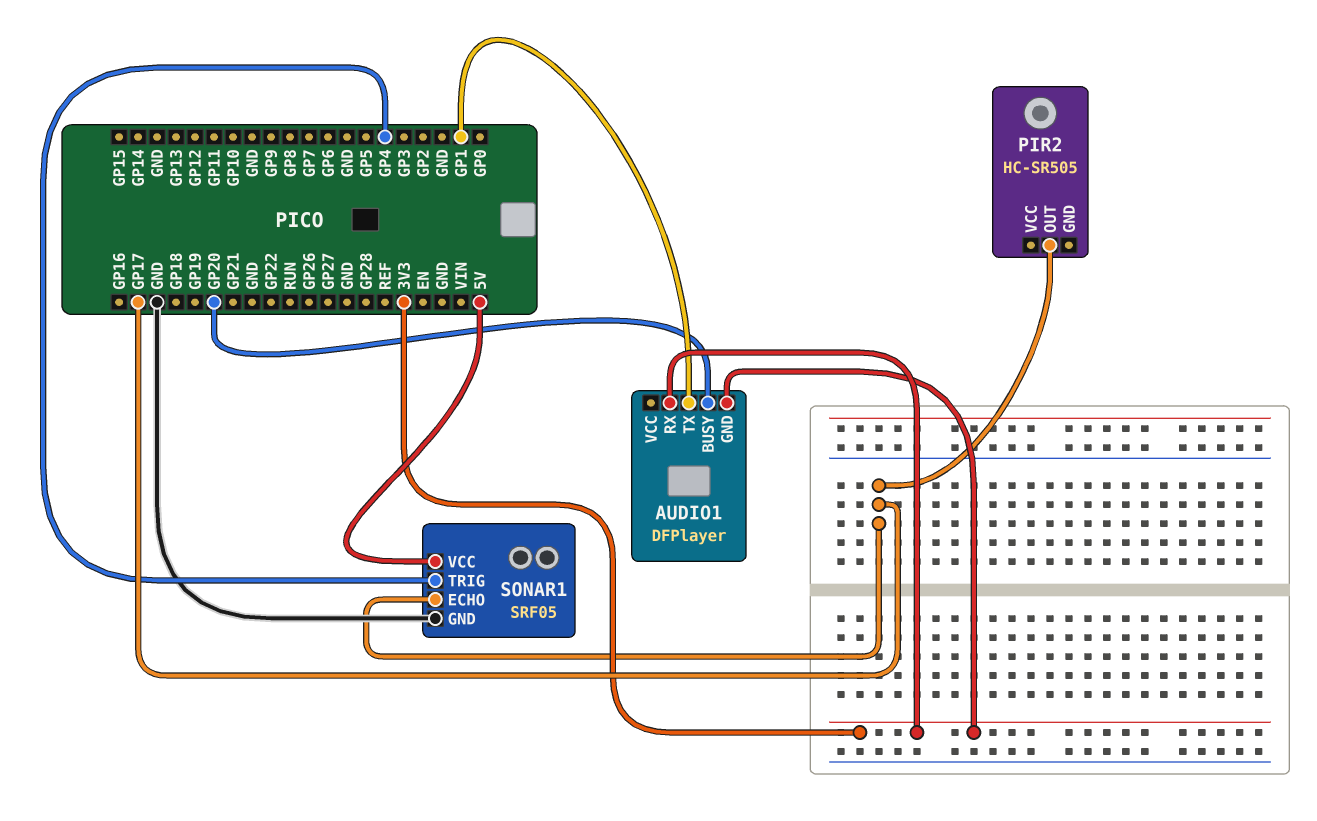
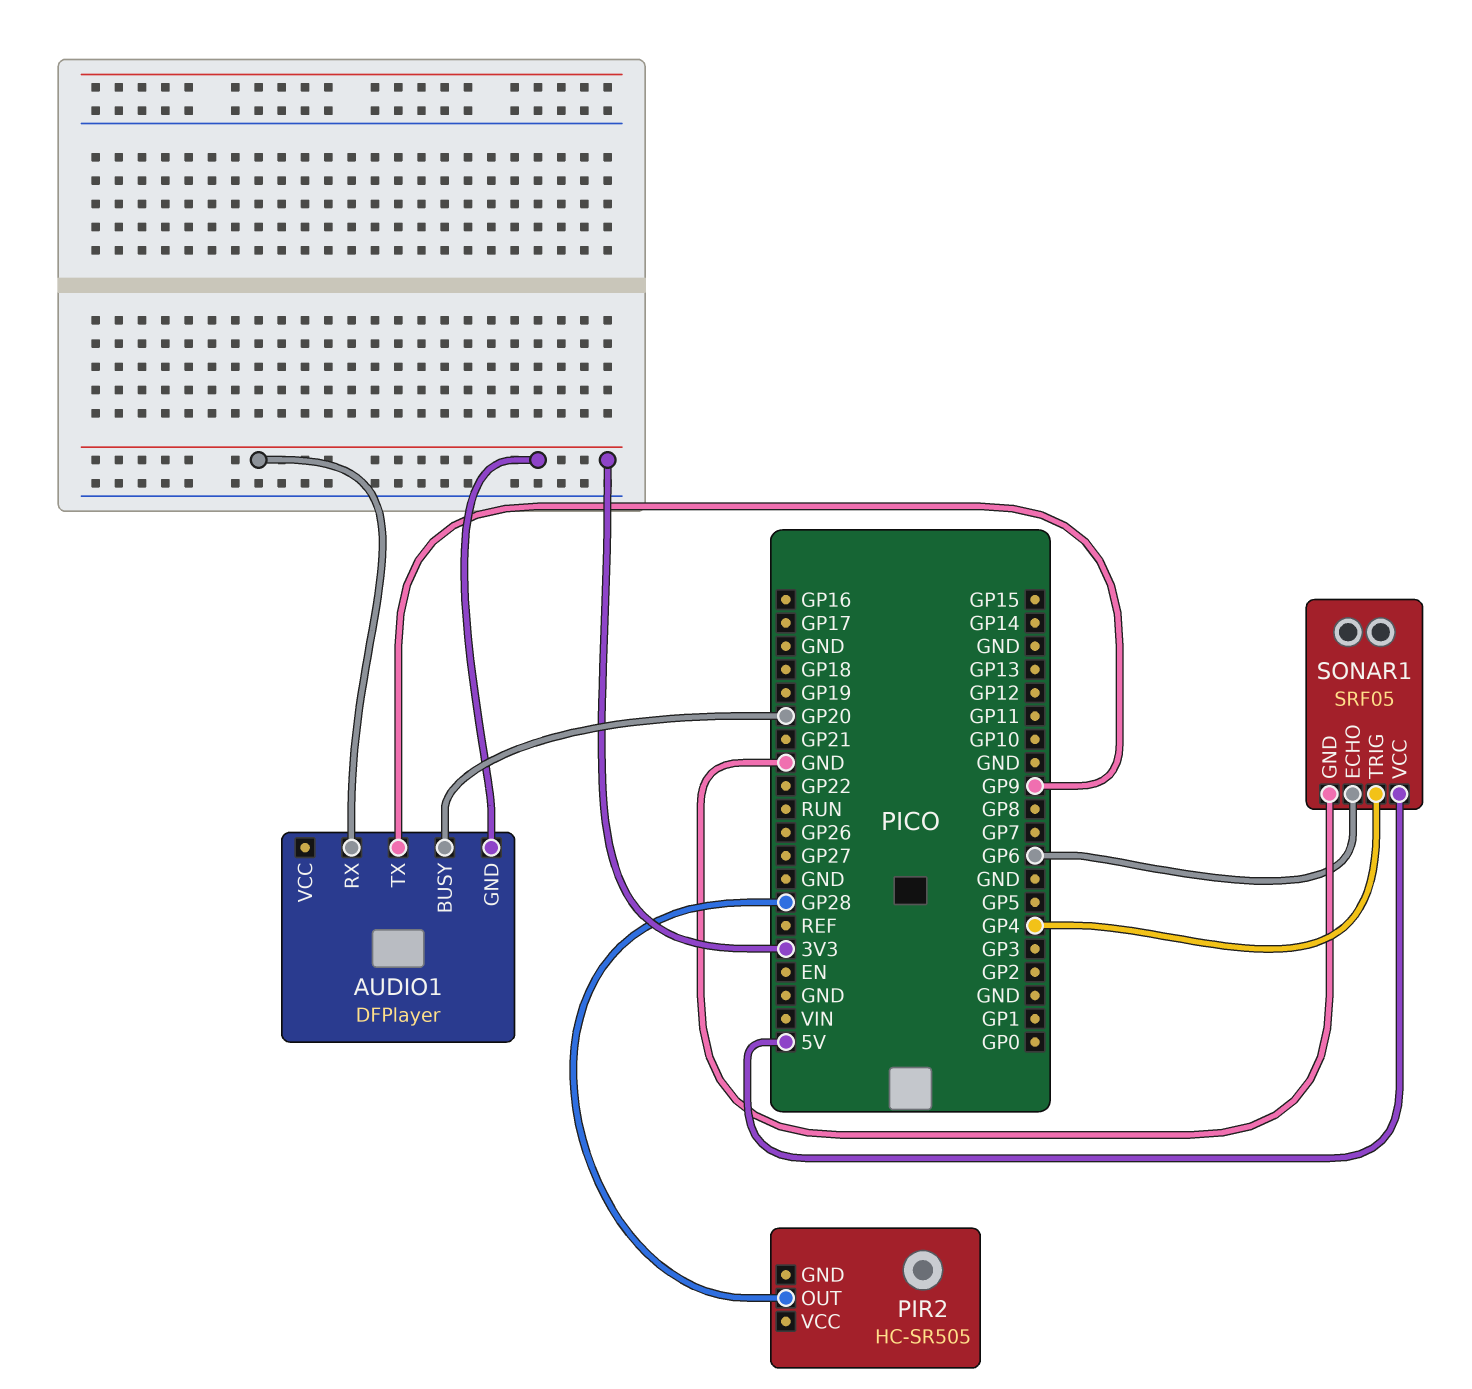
AUDIO1 pin TX: GP1 -> GP9
PIR2 pin OUT: GP17 -> GP28
SONAR1 pin ECHO: GP17 -> GP6

